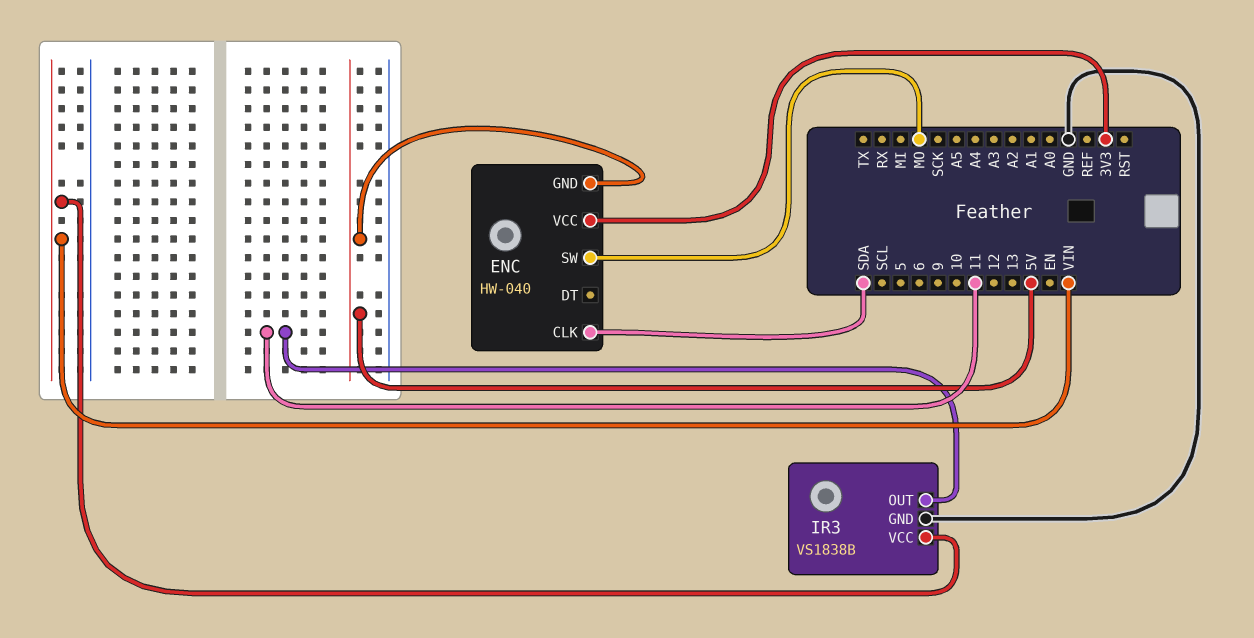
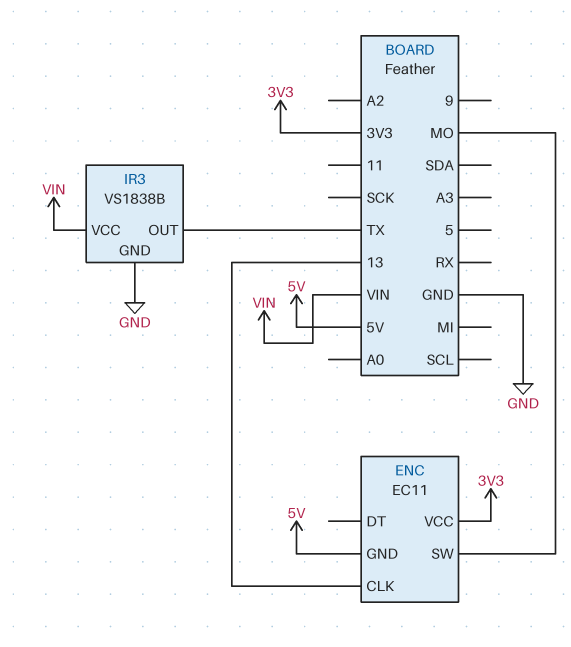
ENC: HW-040 -> EC11
ENC pin CLK: SDA -> 13
IR3 pin OUT: 11 -> TX

